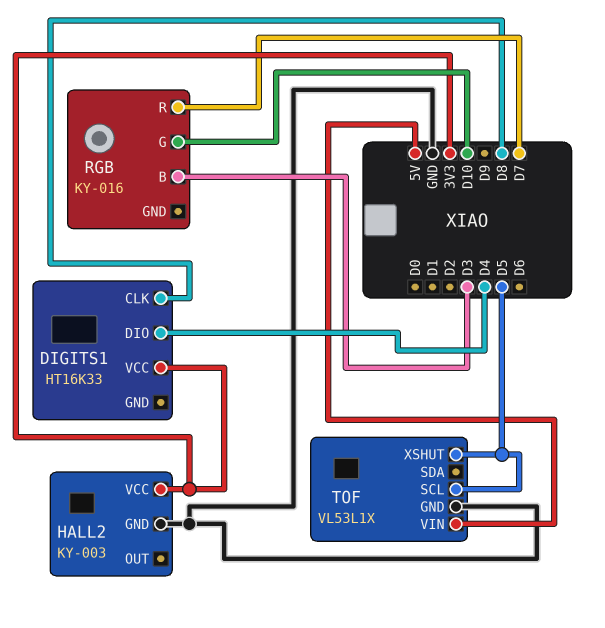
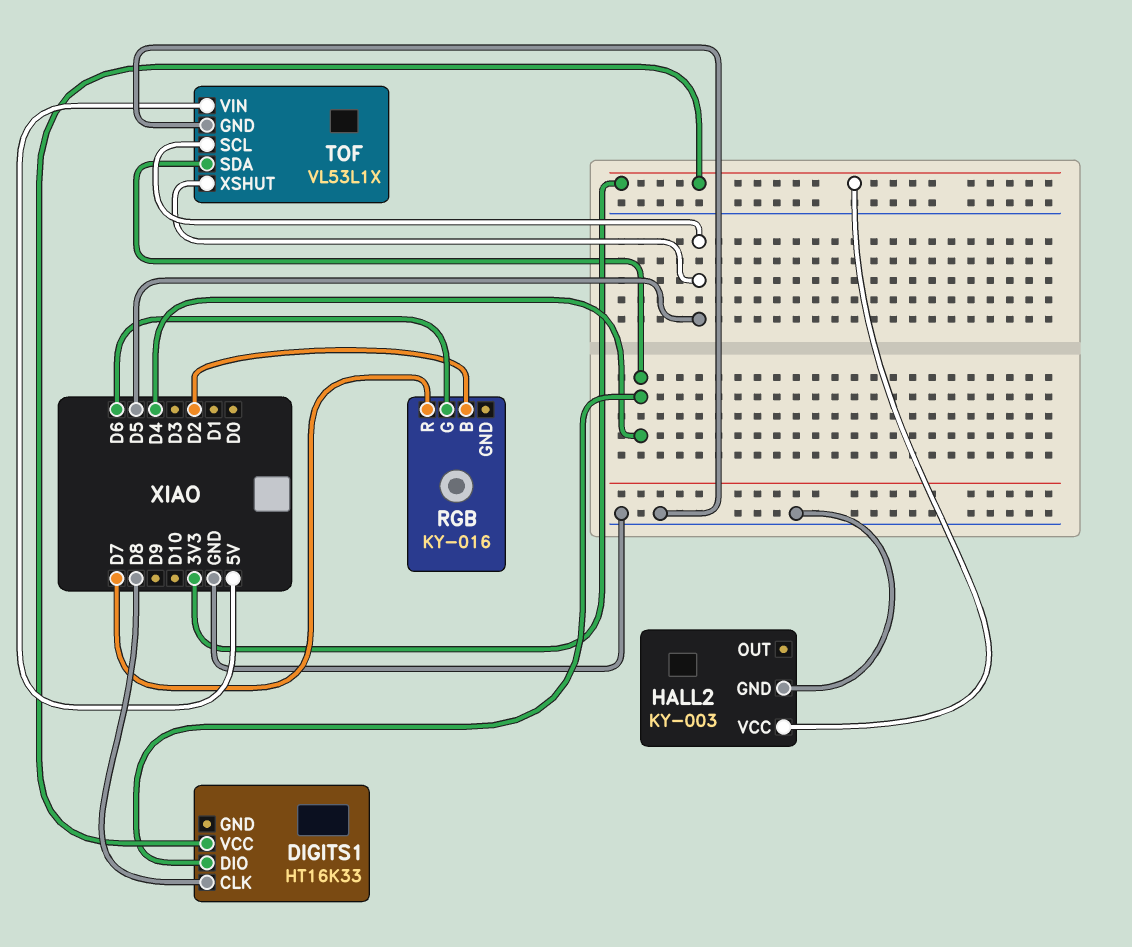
RGB pin B: D3 -> D2
RGB pin G: D10 -> D6
TOF pin SDA: none -> D4

